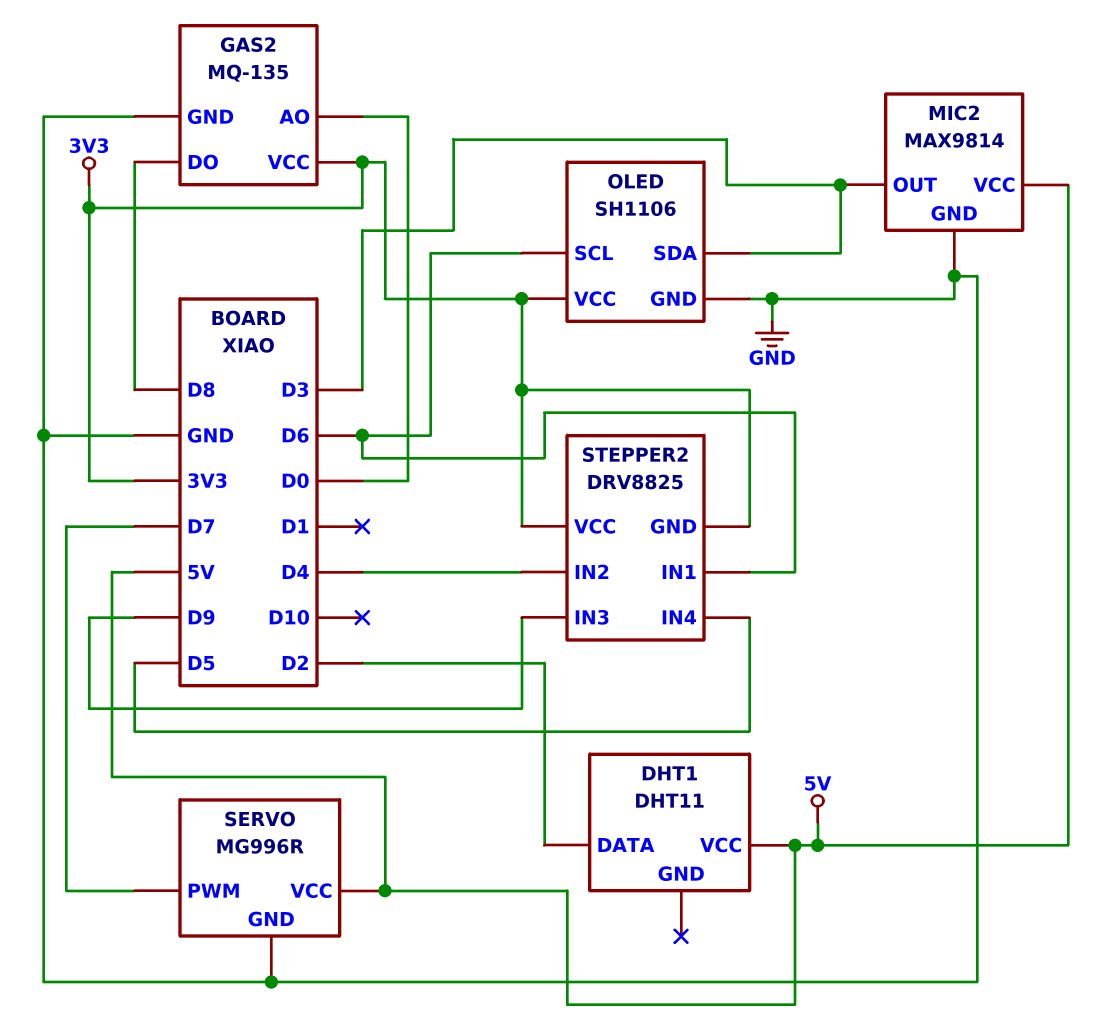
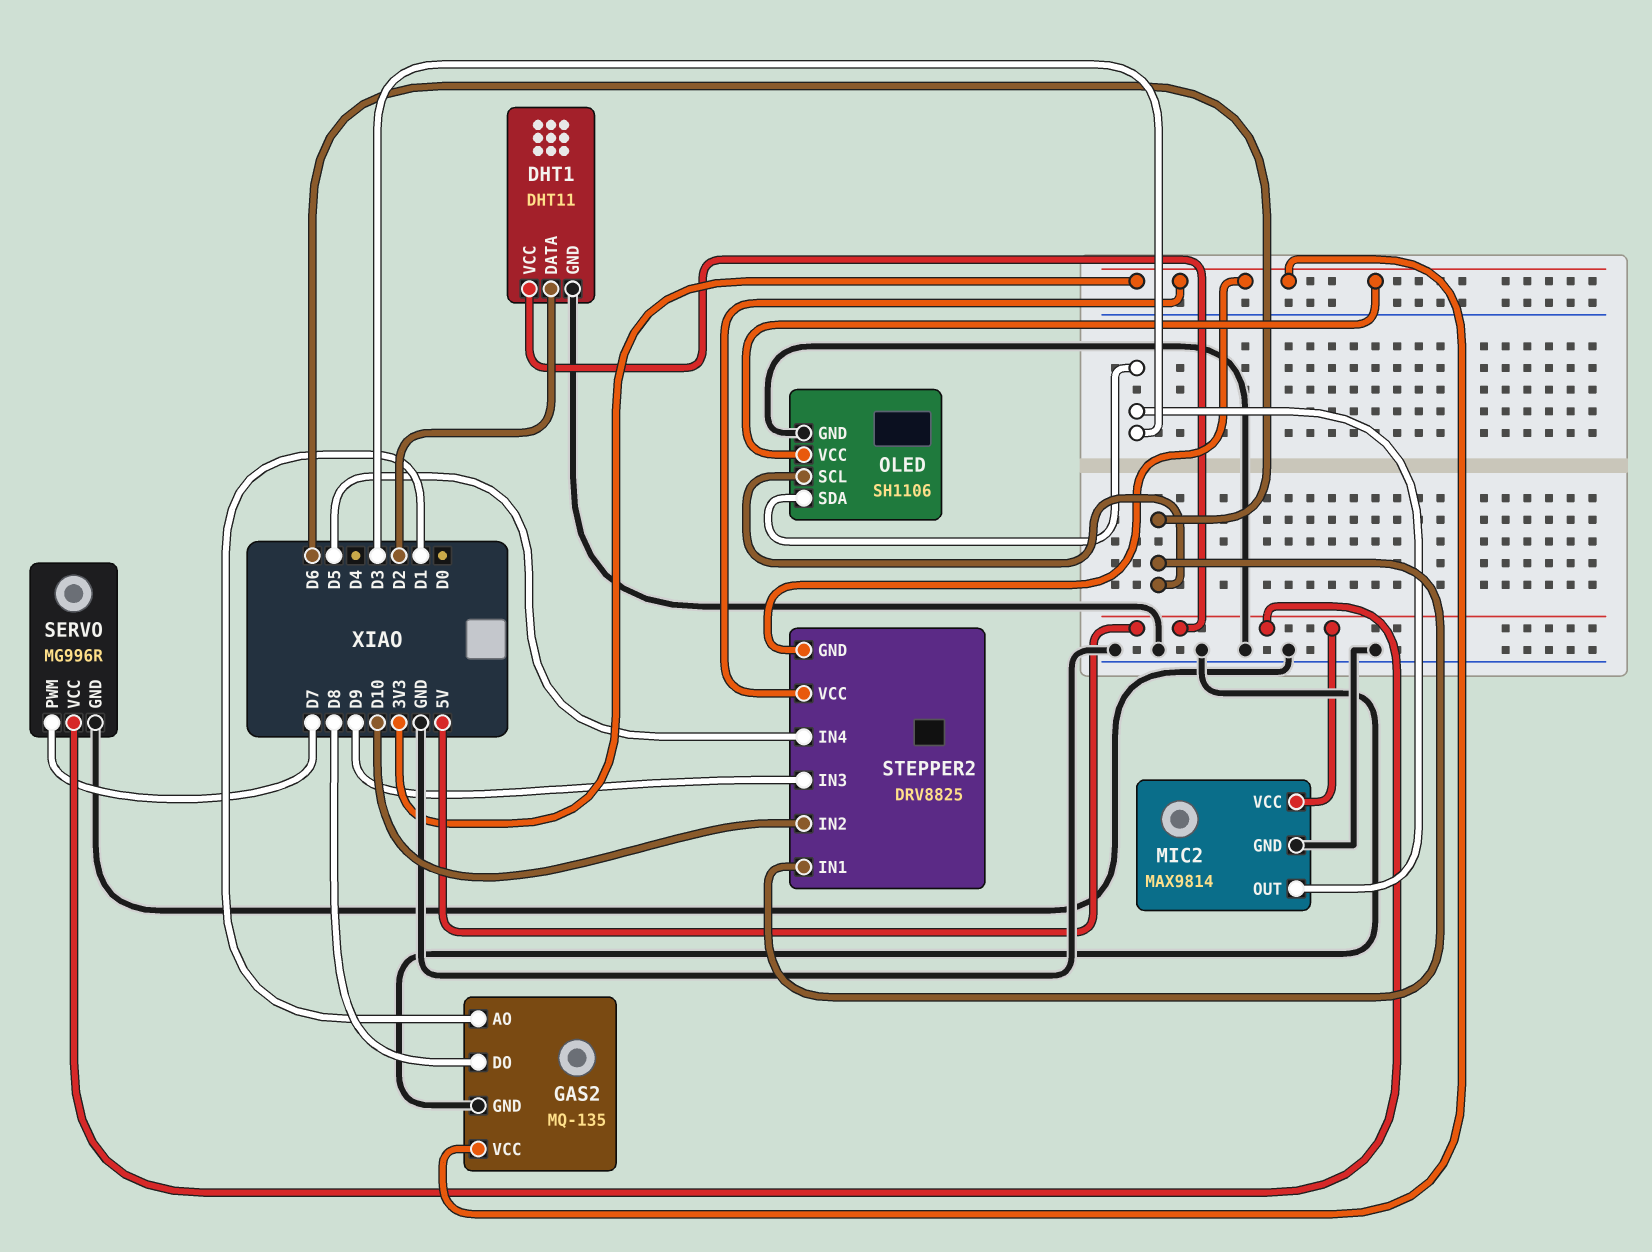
DHT1 pin GND: none -> GND
GAS2 pin AO: D0 -> D1
STEPPER2 pin IN2: D4 -> D10

